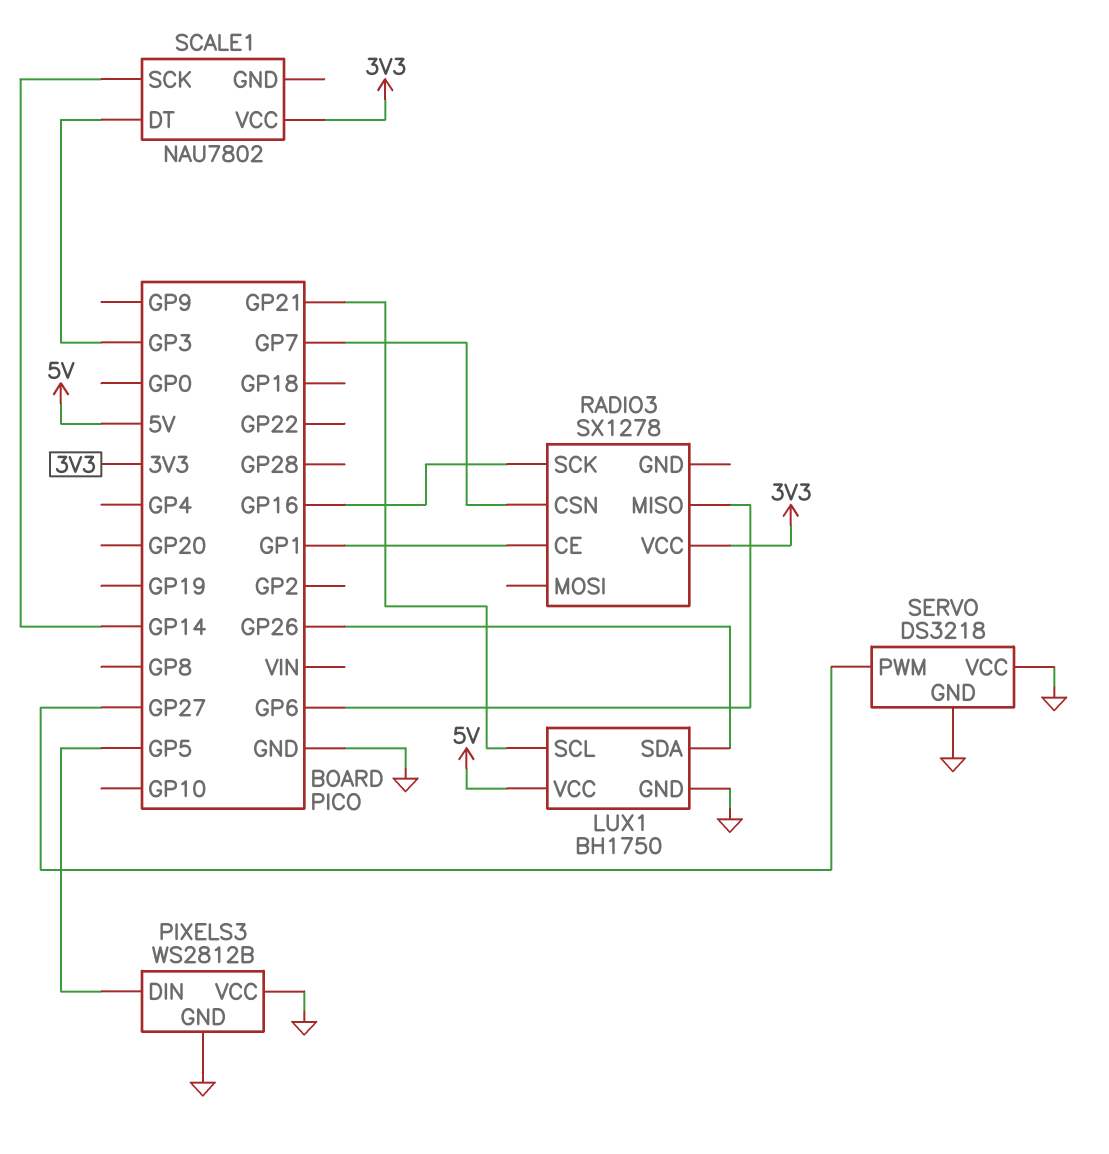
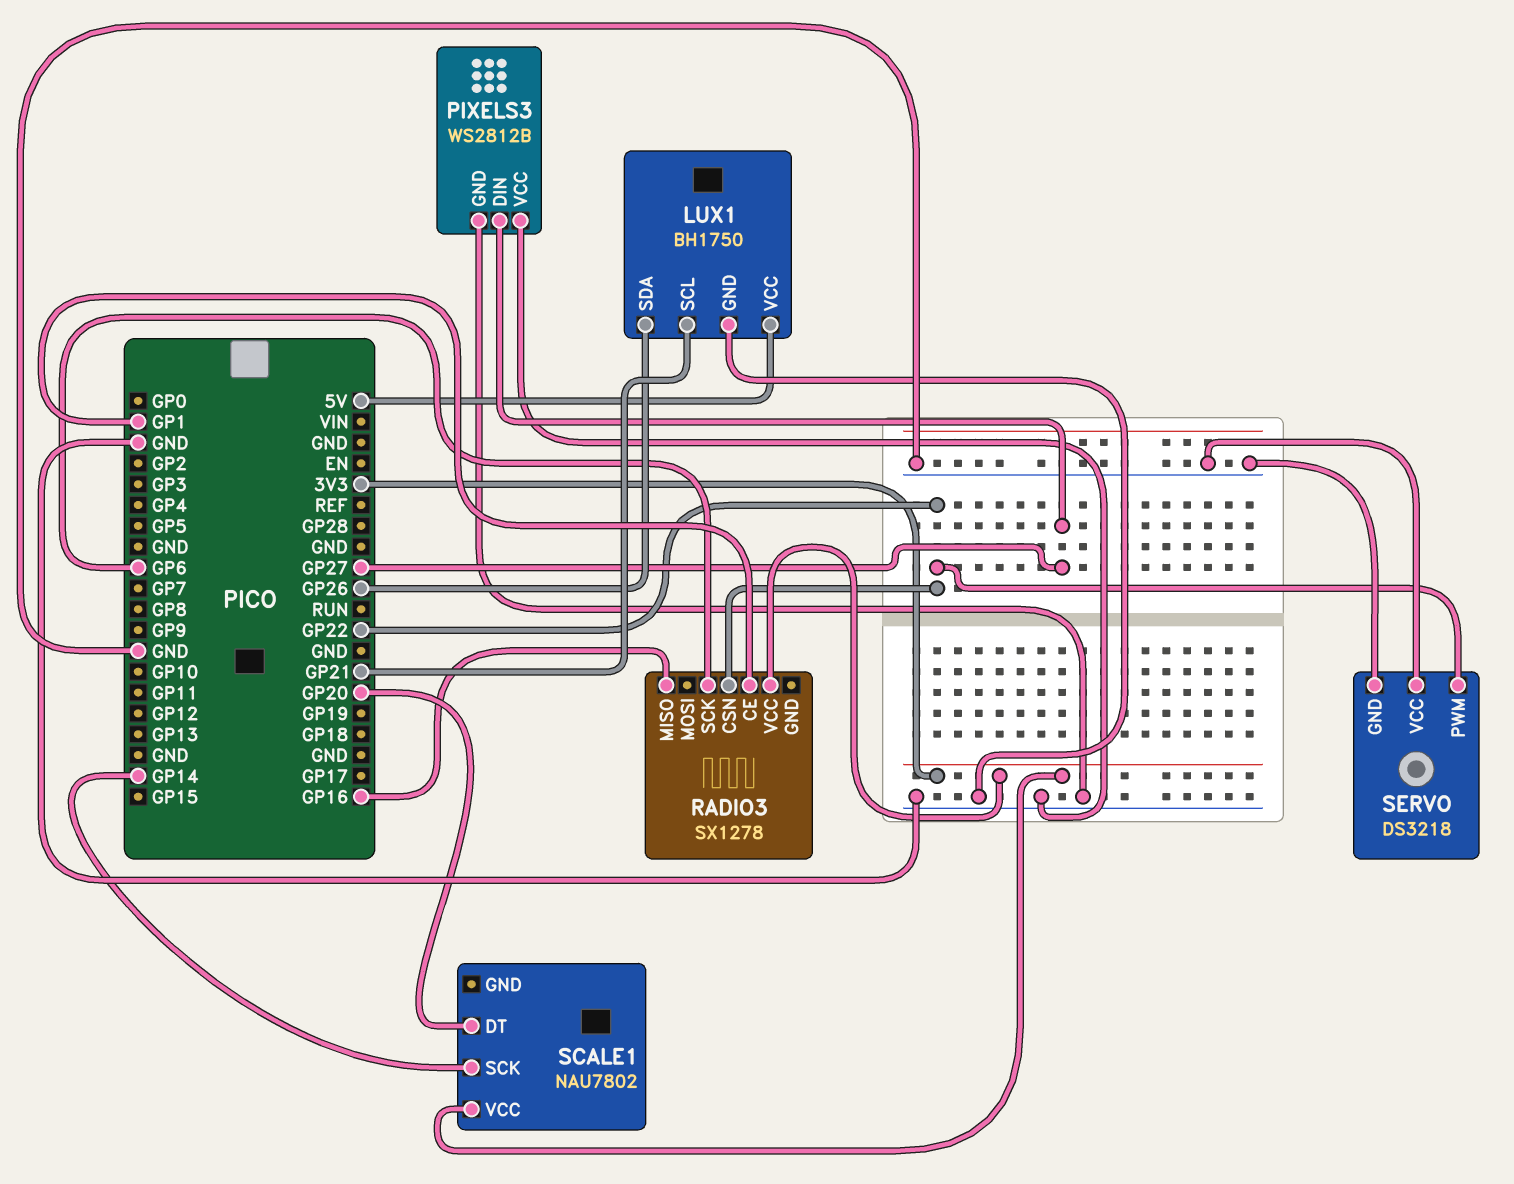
PIXELS3 pin DIN: GP5 -> GP27
RADIO3 pin CSN: GP7 -> GP22
RADIO3 pin MISO: GP6 -> GP16
RADIO3 pin SCK: GP16 -> GP6
SCALE1 pin DT: GP3 -> GP20
SERVO pin PWM: GP27 -> GP22

